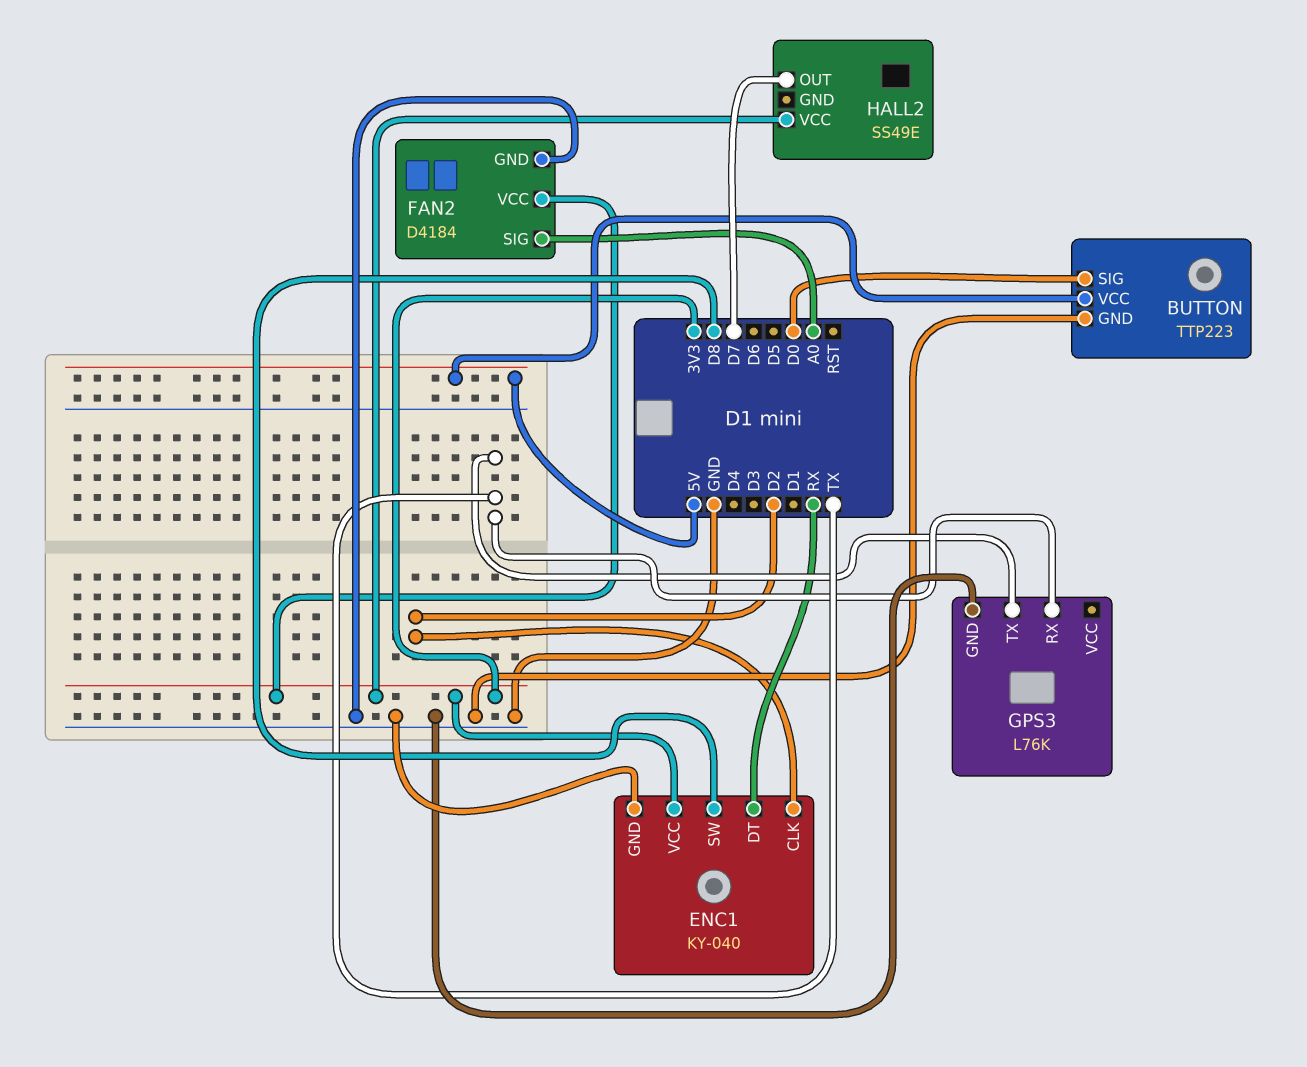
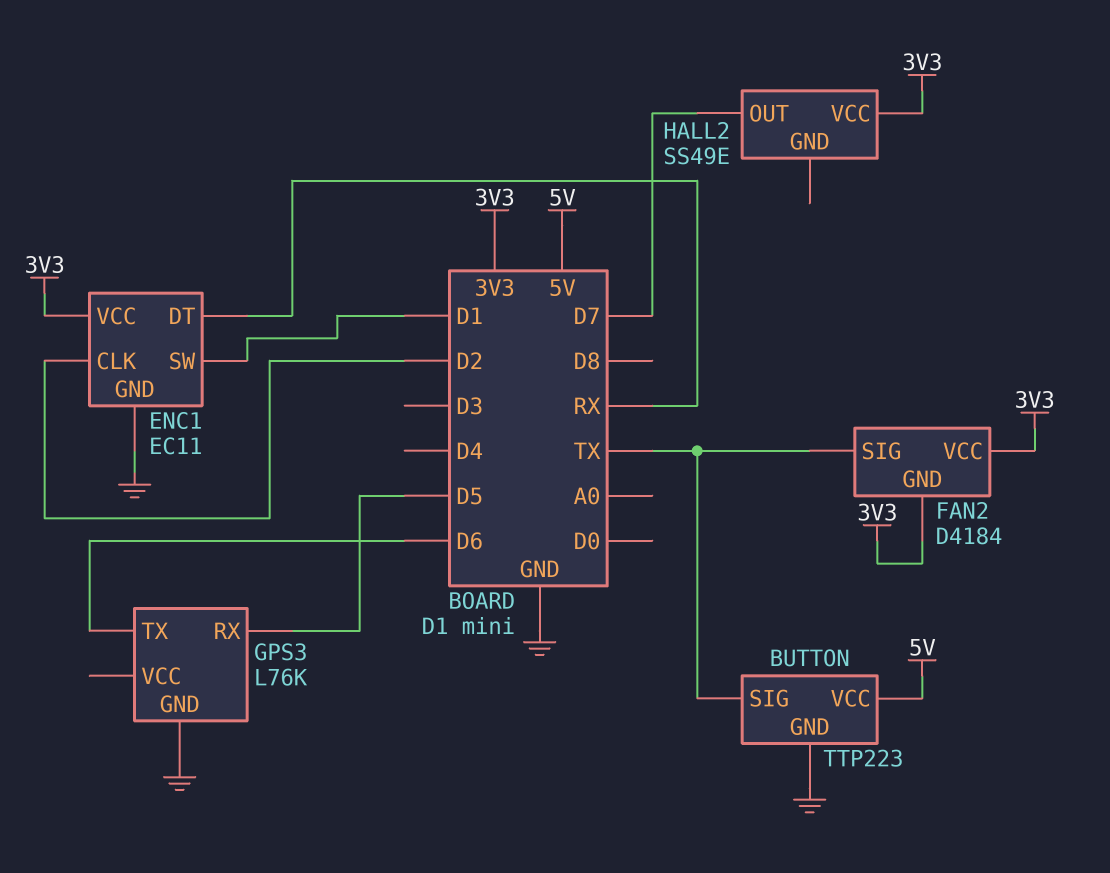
BUTTON pin SIG: D0 -> TX
ENC1: KY-040 -> EC11
ENC1 pin SW: D8 -> D1
FAN2 pin GND: GND -> 3V3
FAN2 pin SIG: A0 -> TX
GPS3 pin RX: TX -> D5
GPS3 pin TX: TX -> D6

